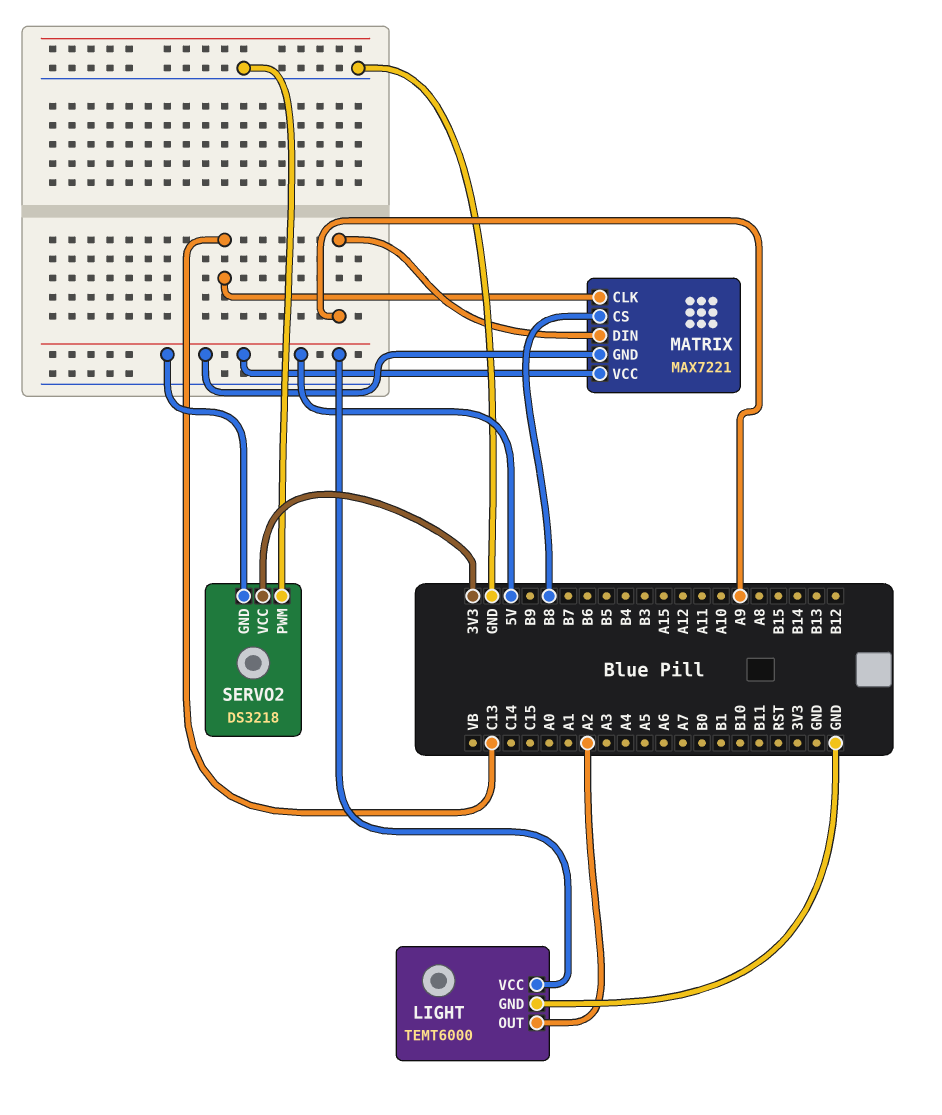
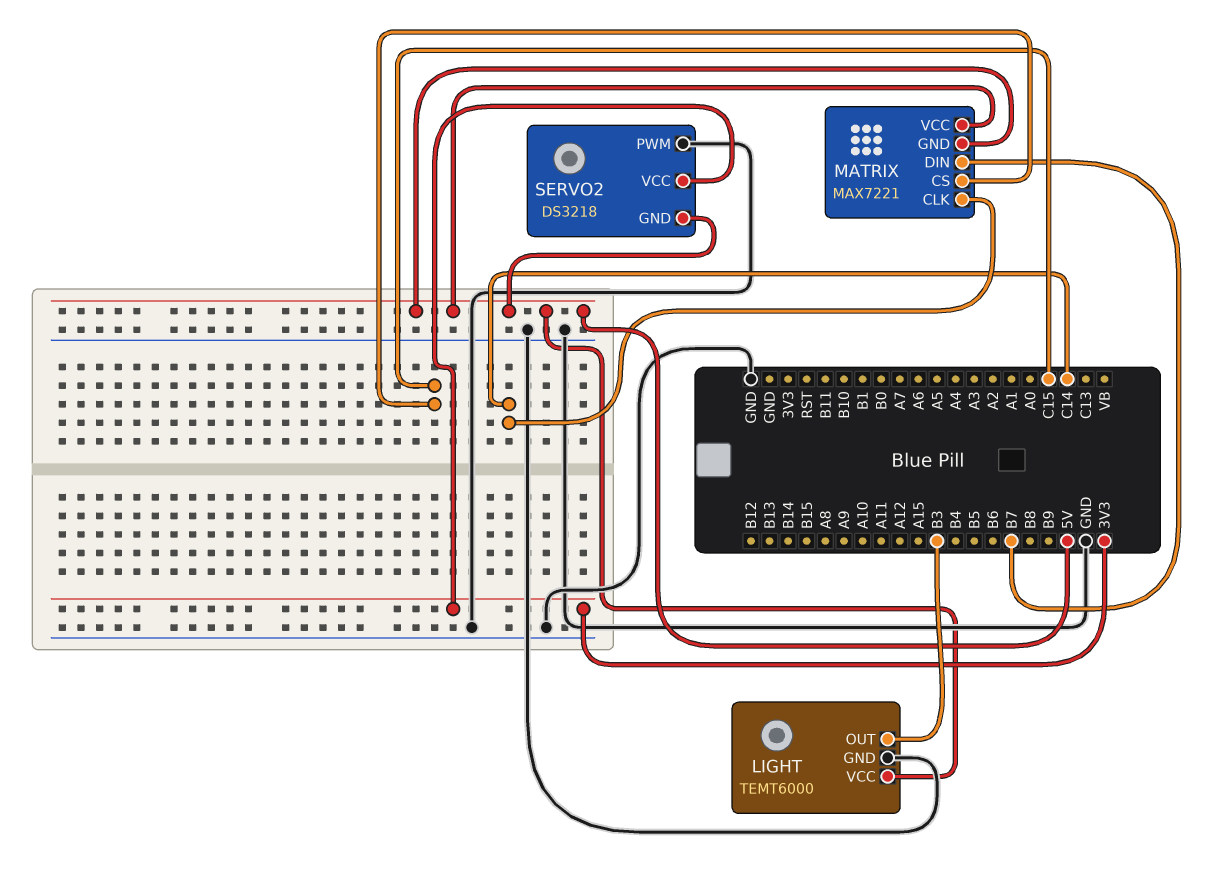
LIGHT pin OUT: A2 -> B3
MATRIX pin CLK: C13 -> C14
MATRIX pin CS: B8 -> C15
MATRIX pin DIN: A9 -> B7

